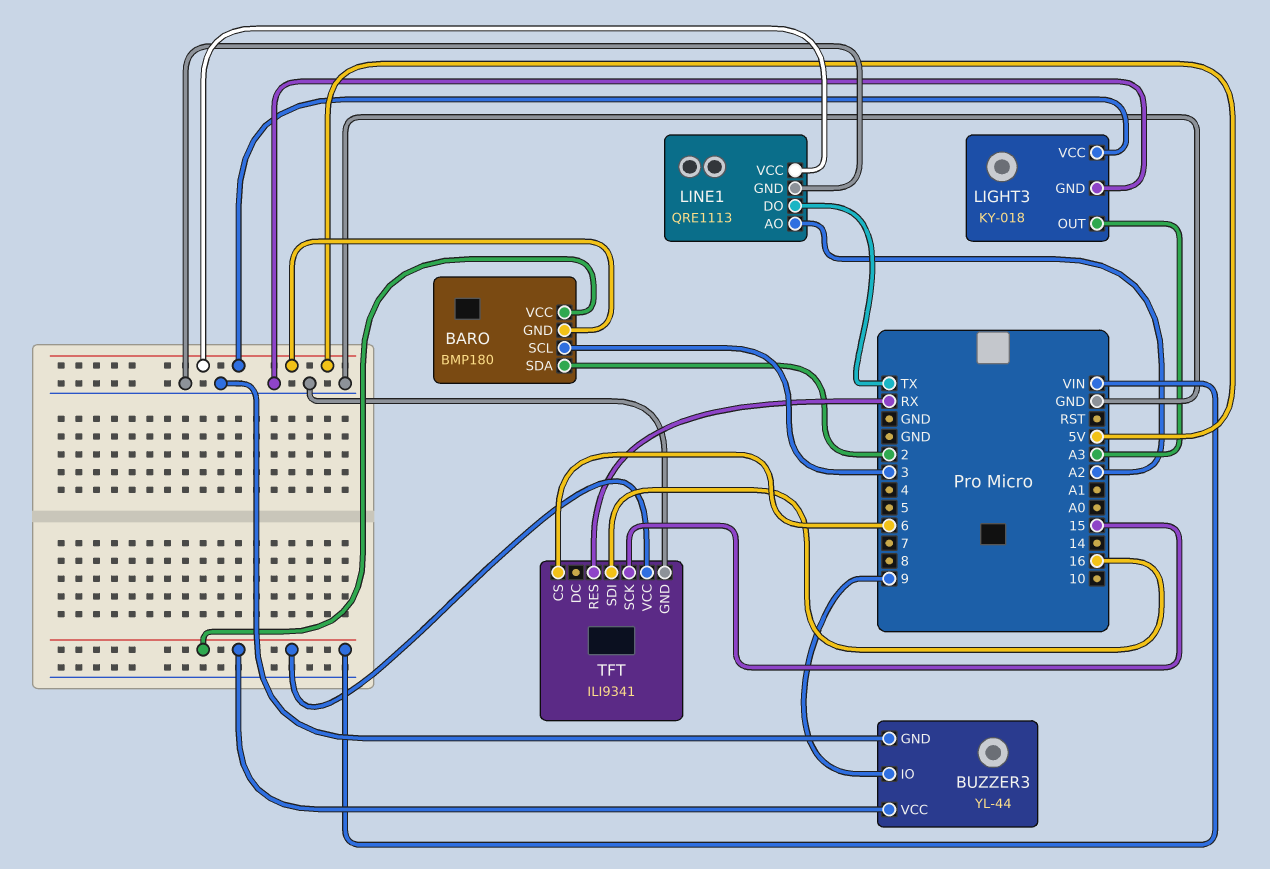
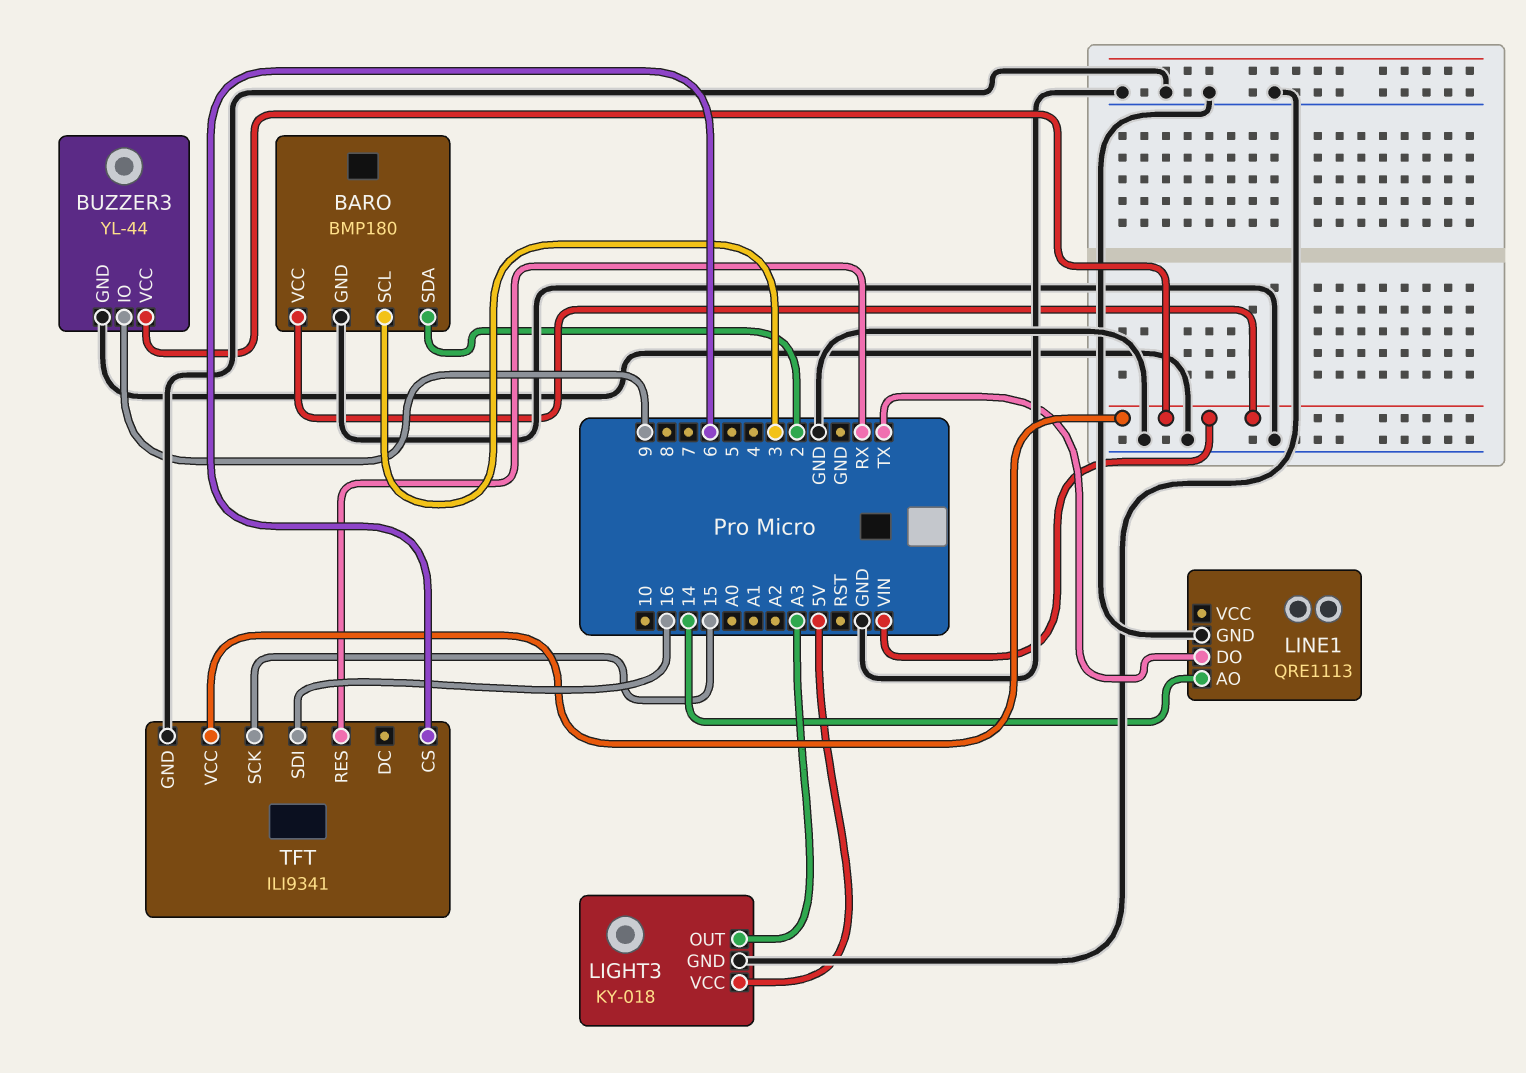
BARO pin GND: 5V -> GND
LINE1 pin AO: A2 -> 14
LINE1 pin VCC: 5V -> none

